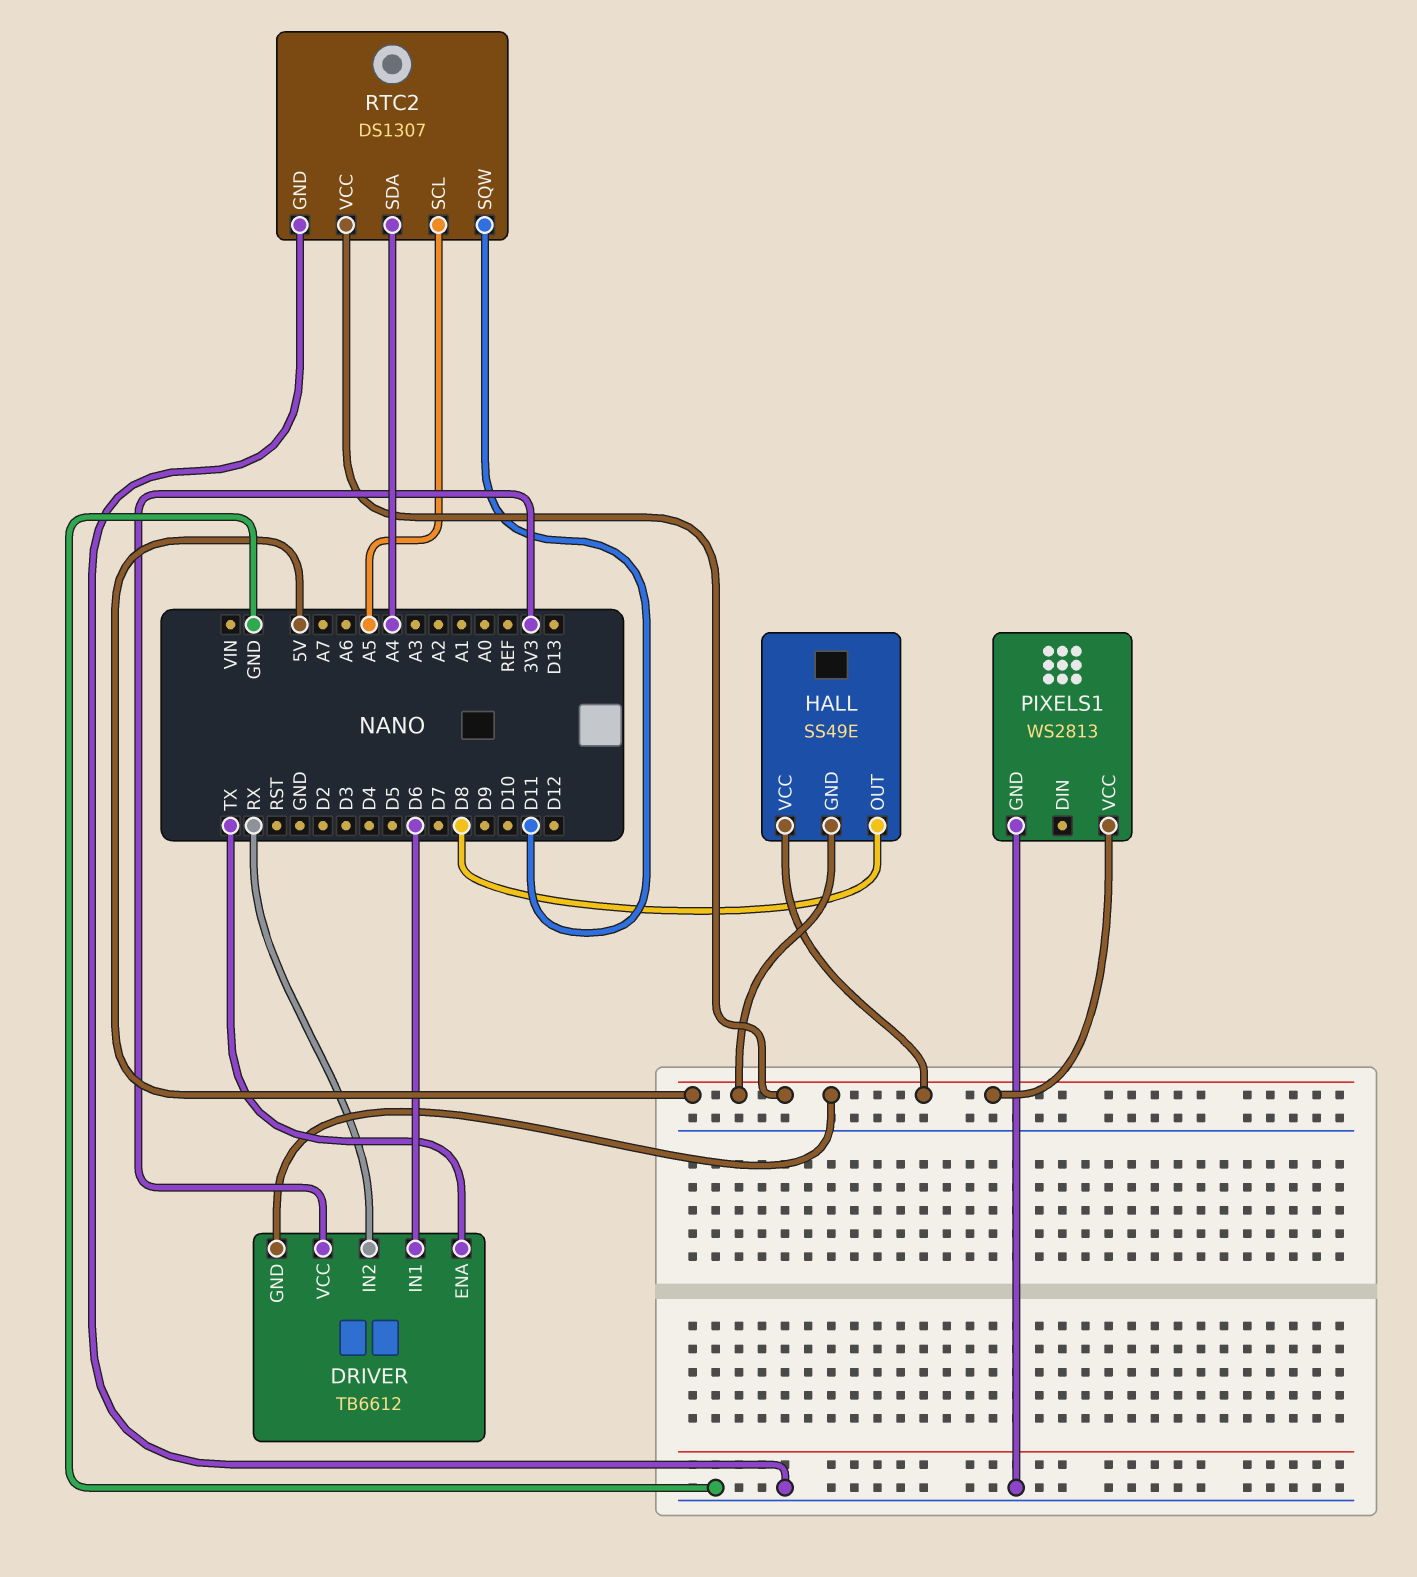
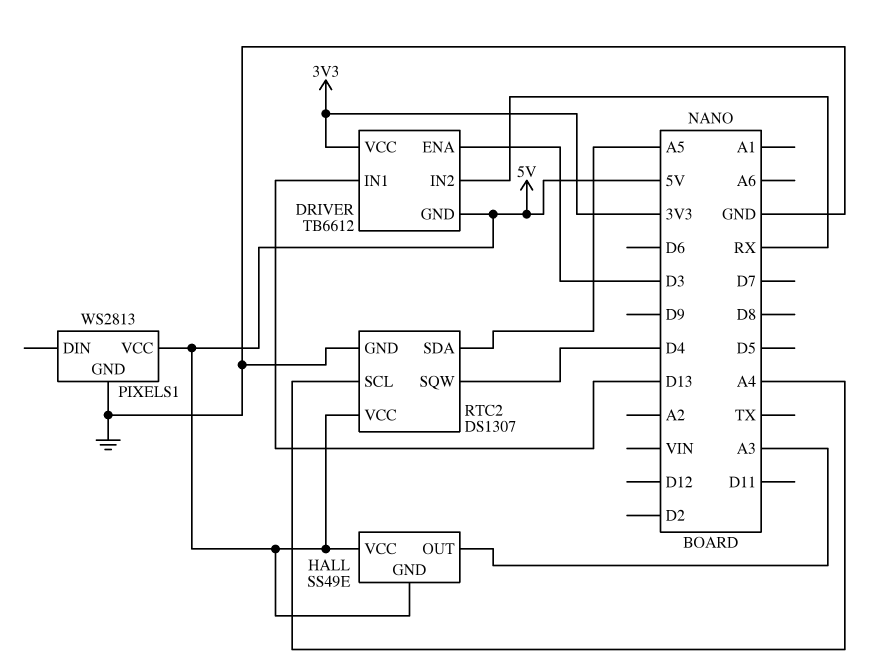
DRIVER pin ENA: TX -> D3
DRIVER pin IN1: D6 -> D13
HALL pin OUT: D8 -> A3
RTC2 pin SCL: A5 -> A4
RTC2 pin SDA: A4 -> A5
RTC2 pin SQW: D11 -> D4

